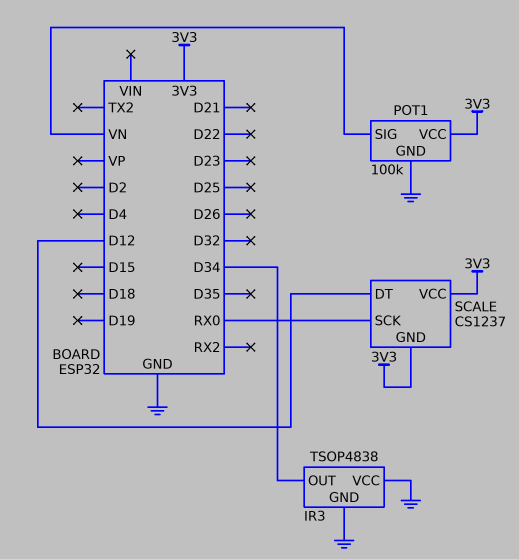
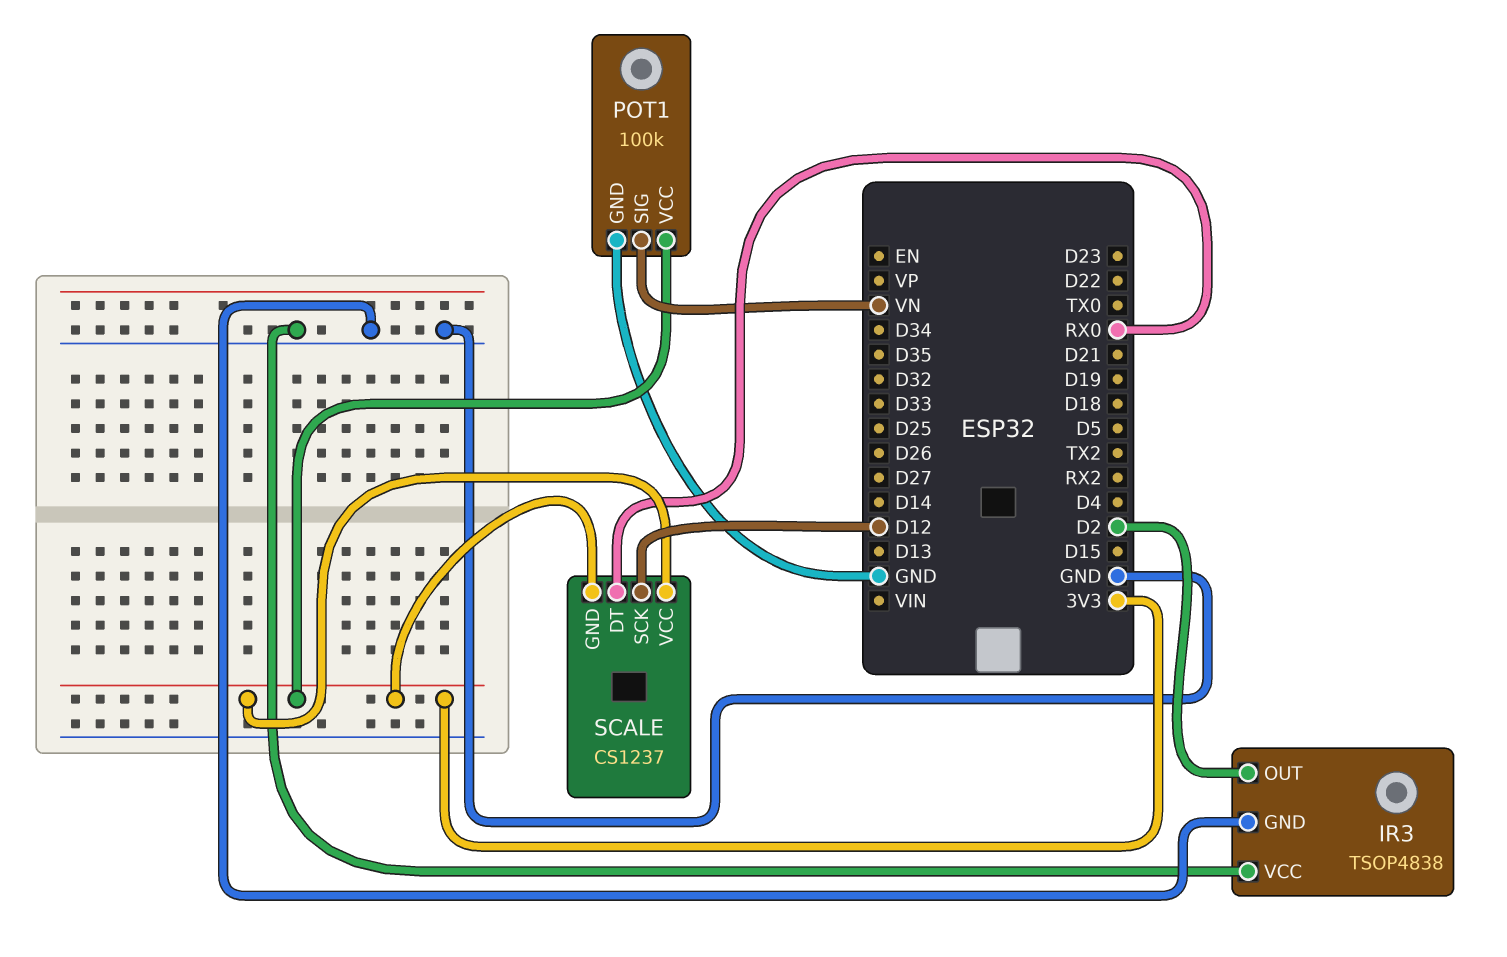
IR3 pin OUT: D34 -> D2
SCALE pin DT: D12 -> RX0
SCALE pin SCK: RX0 -> D12

